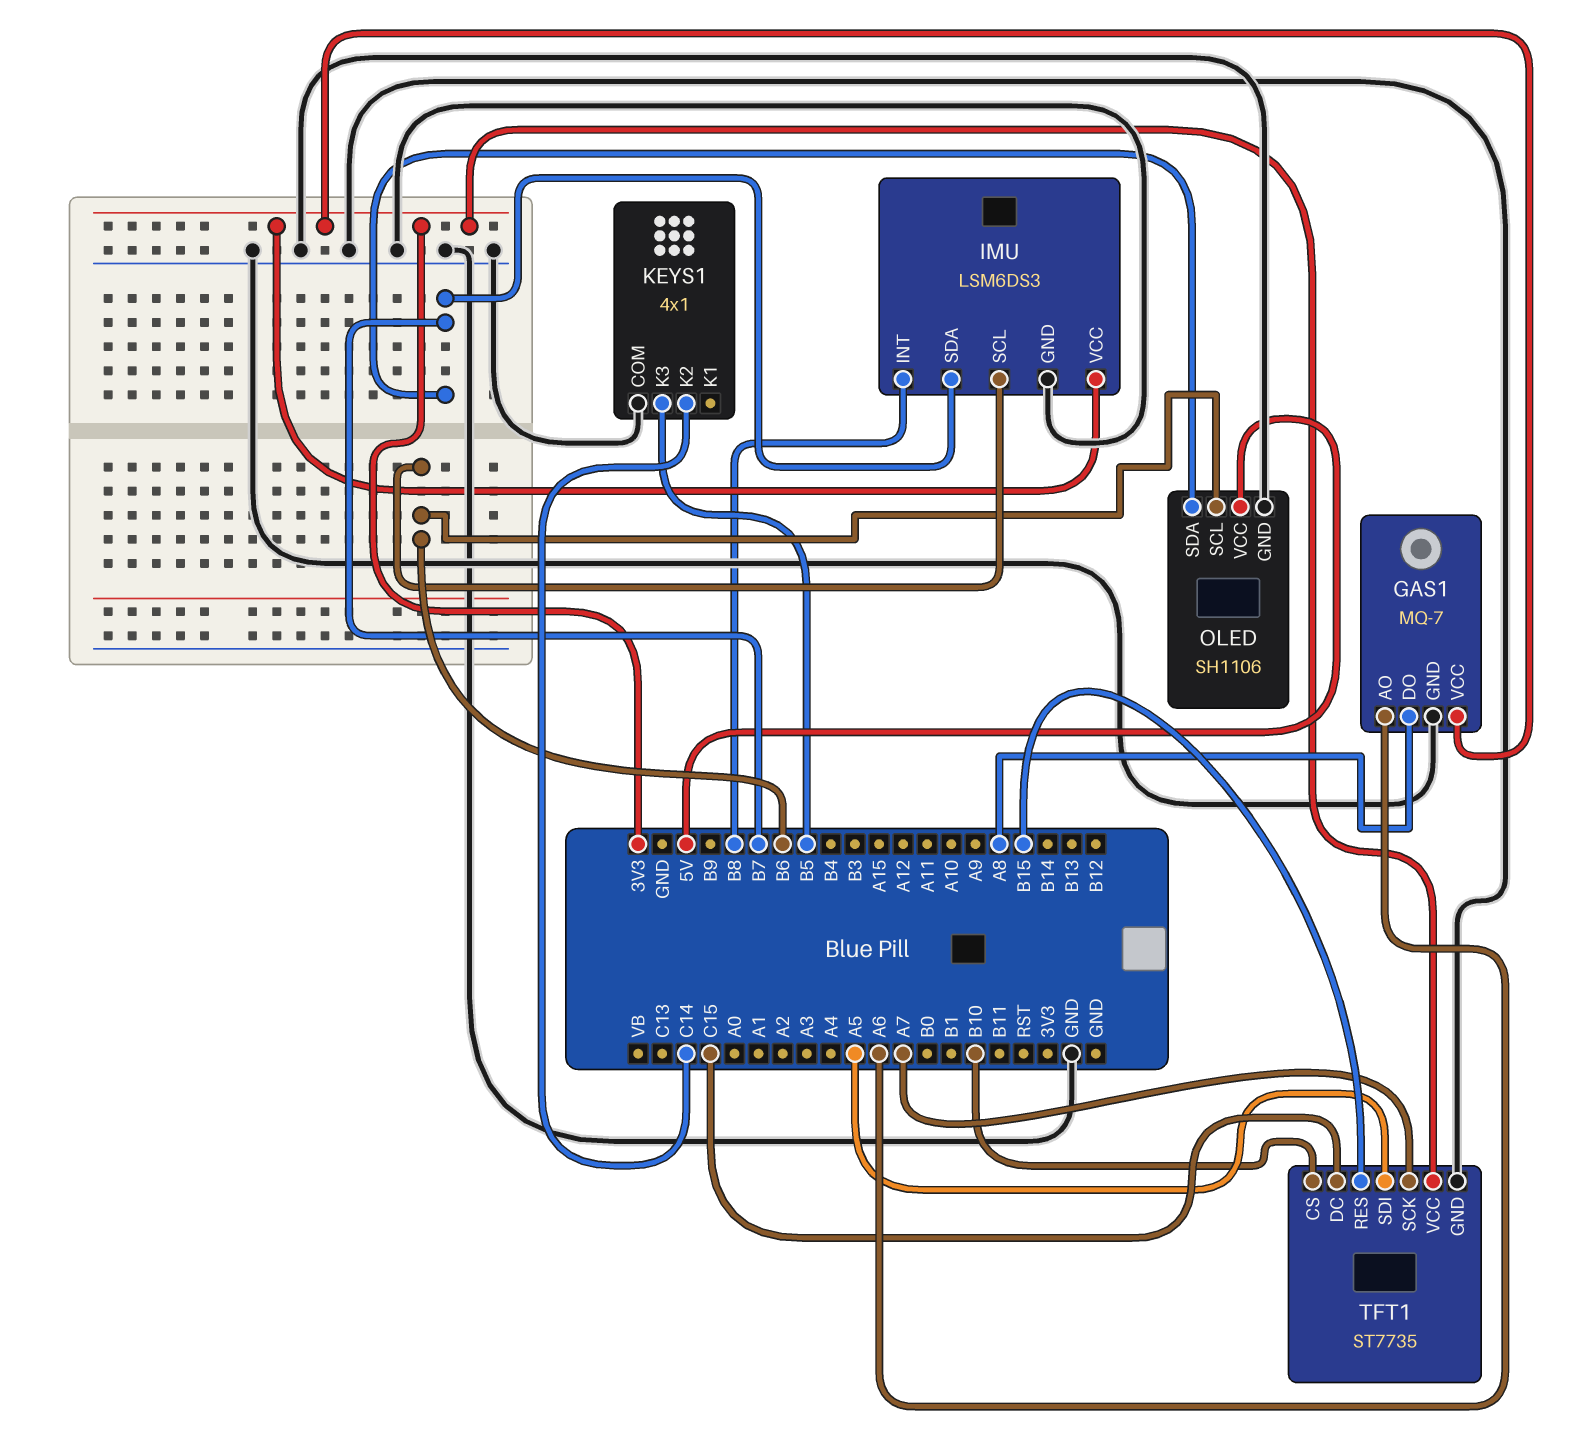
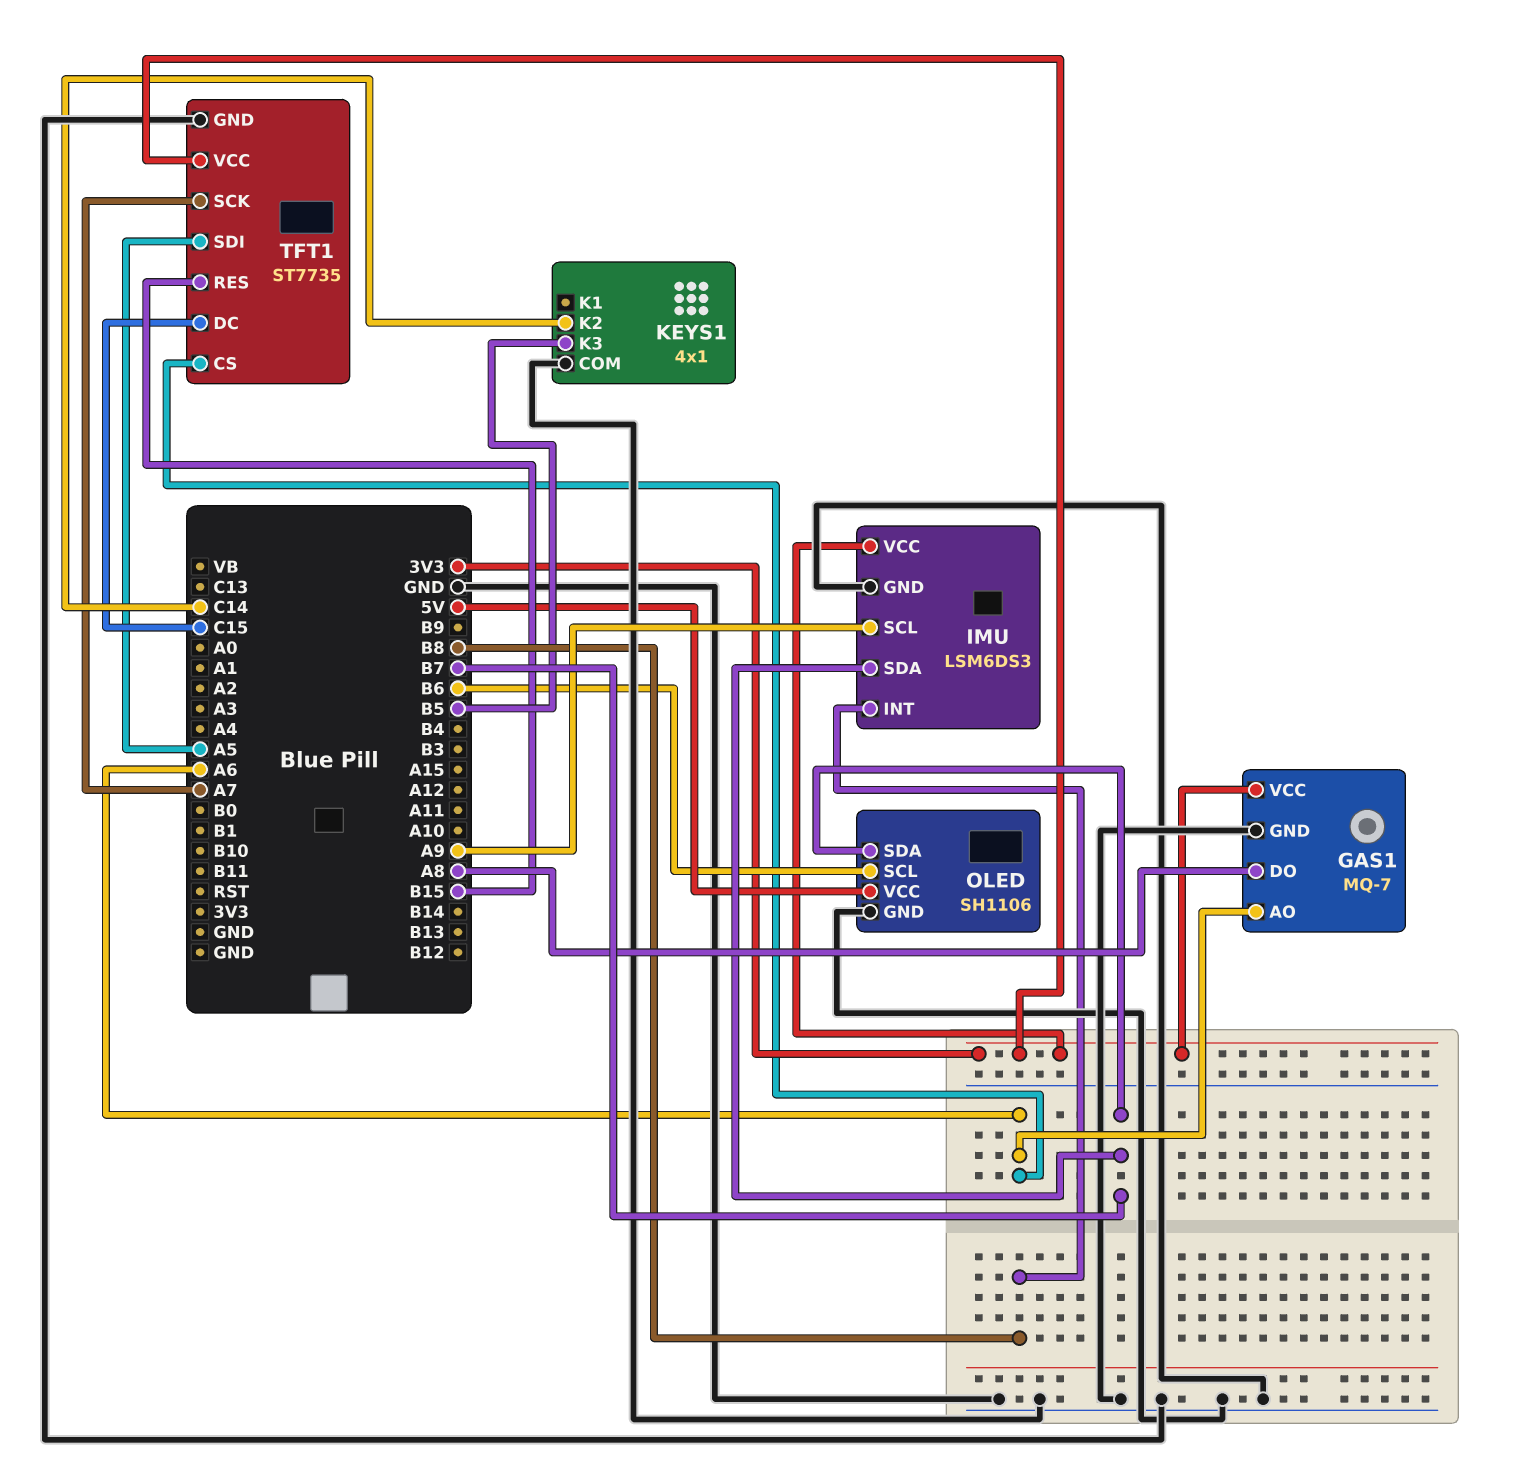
IMU pin SCL: B6 -> A9
TFT1 pin CS: B10 -> A6

